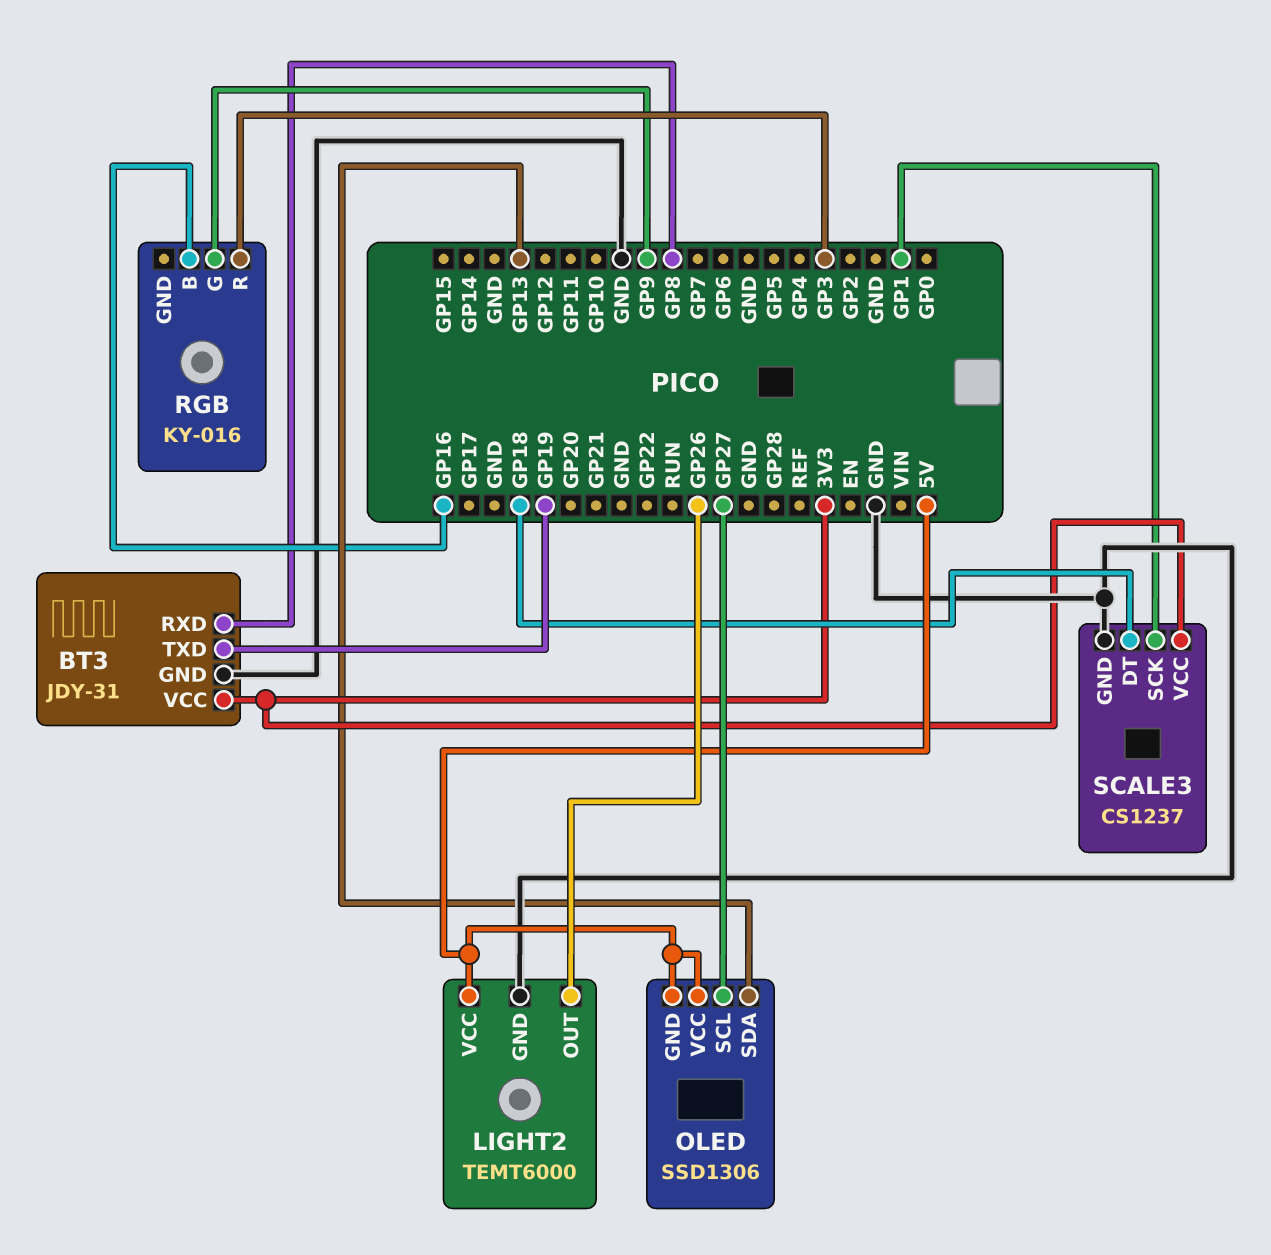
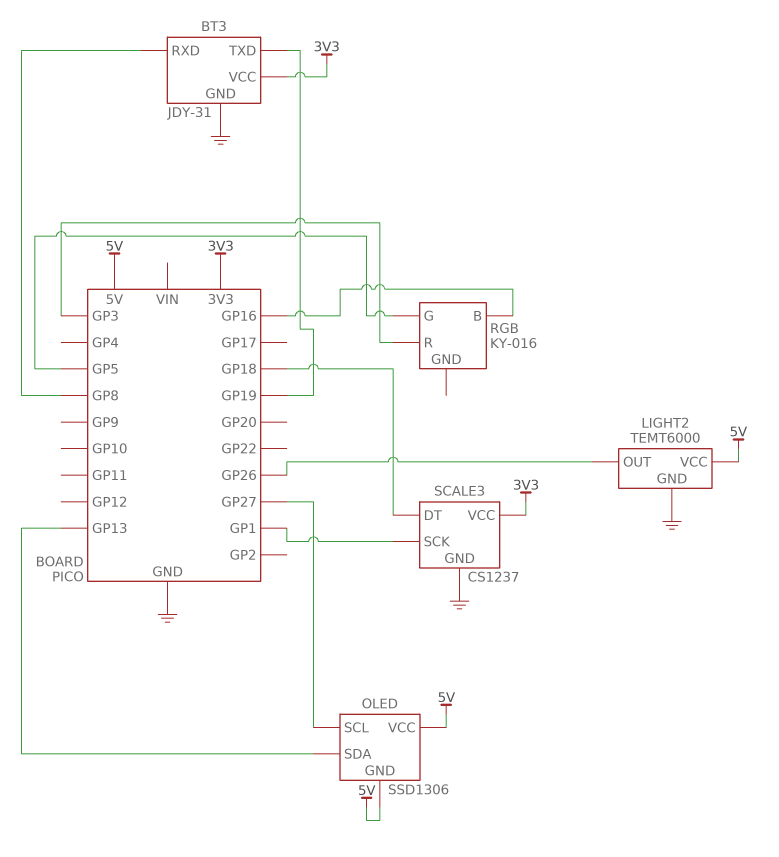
RGB pin G: GP9 -> GP5

